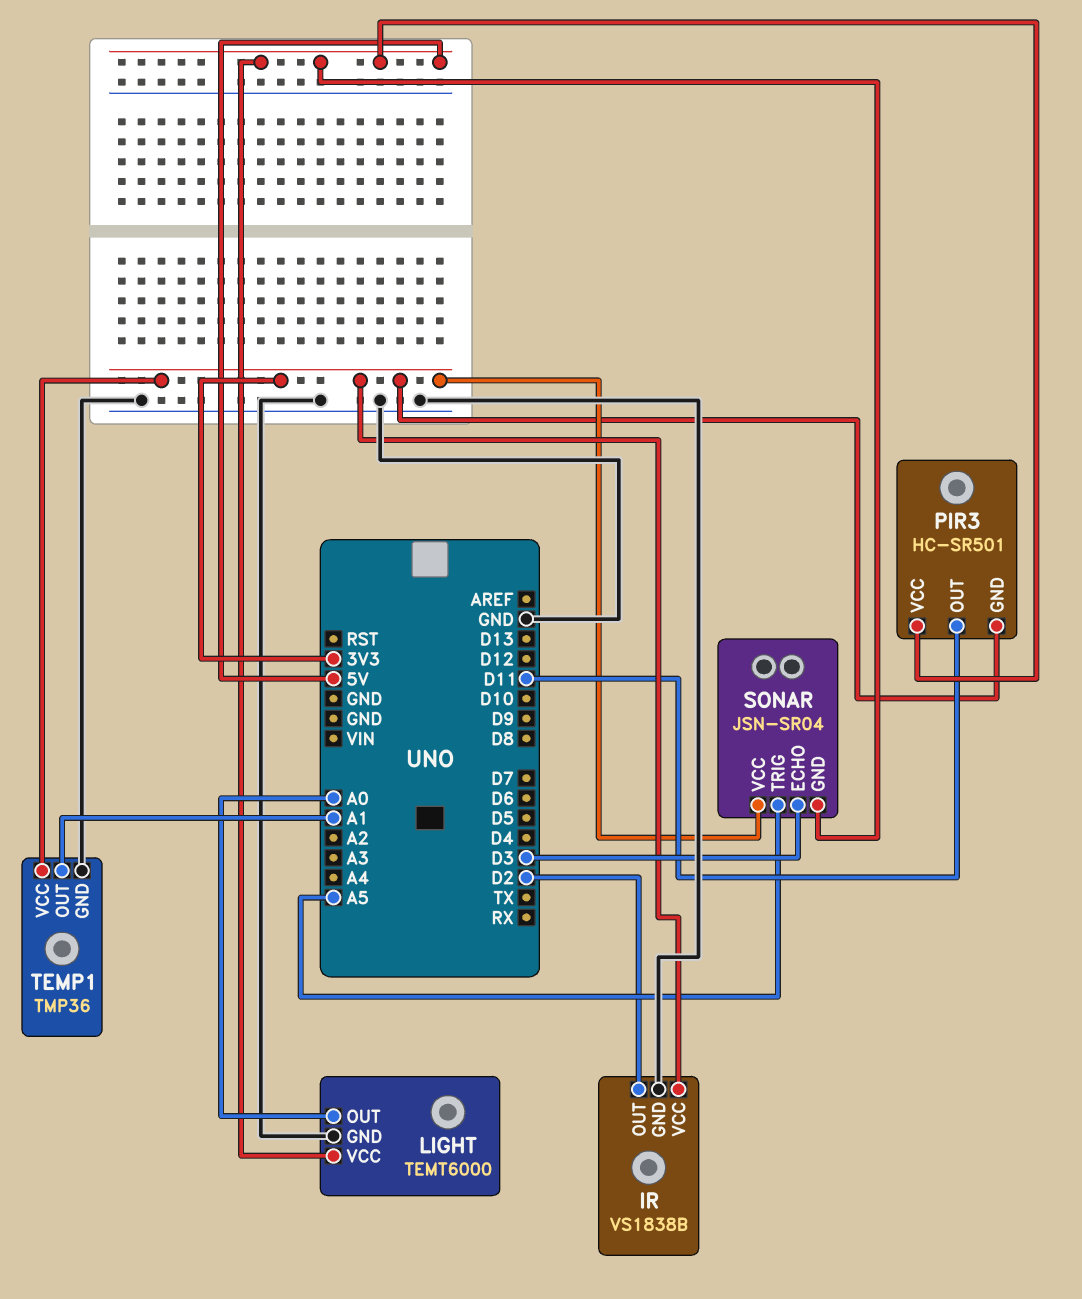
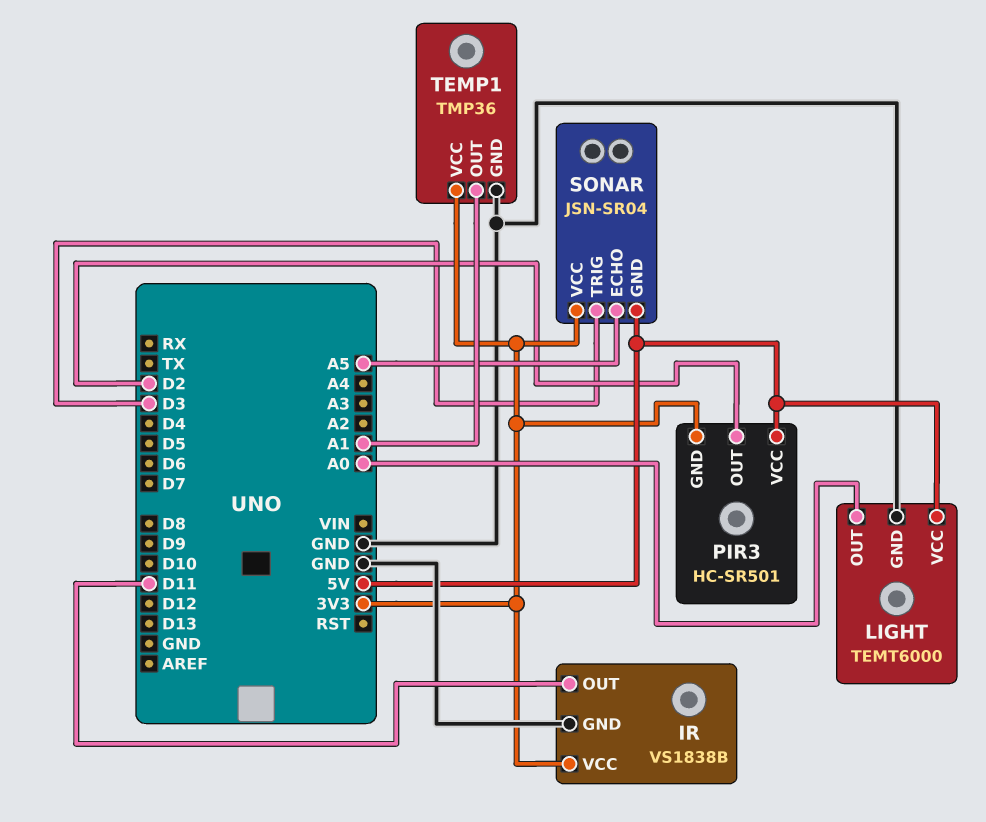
IR pin OUT: D2 -> D11
PIR3 pin OUT: D11 -> D2
SONAR pin ECHO: D3 -> A5
SONAR pin TRIG: A5 -> D3

